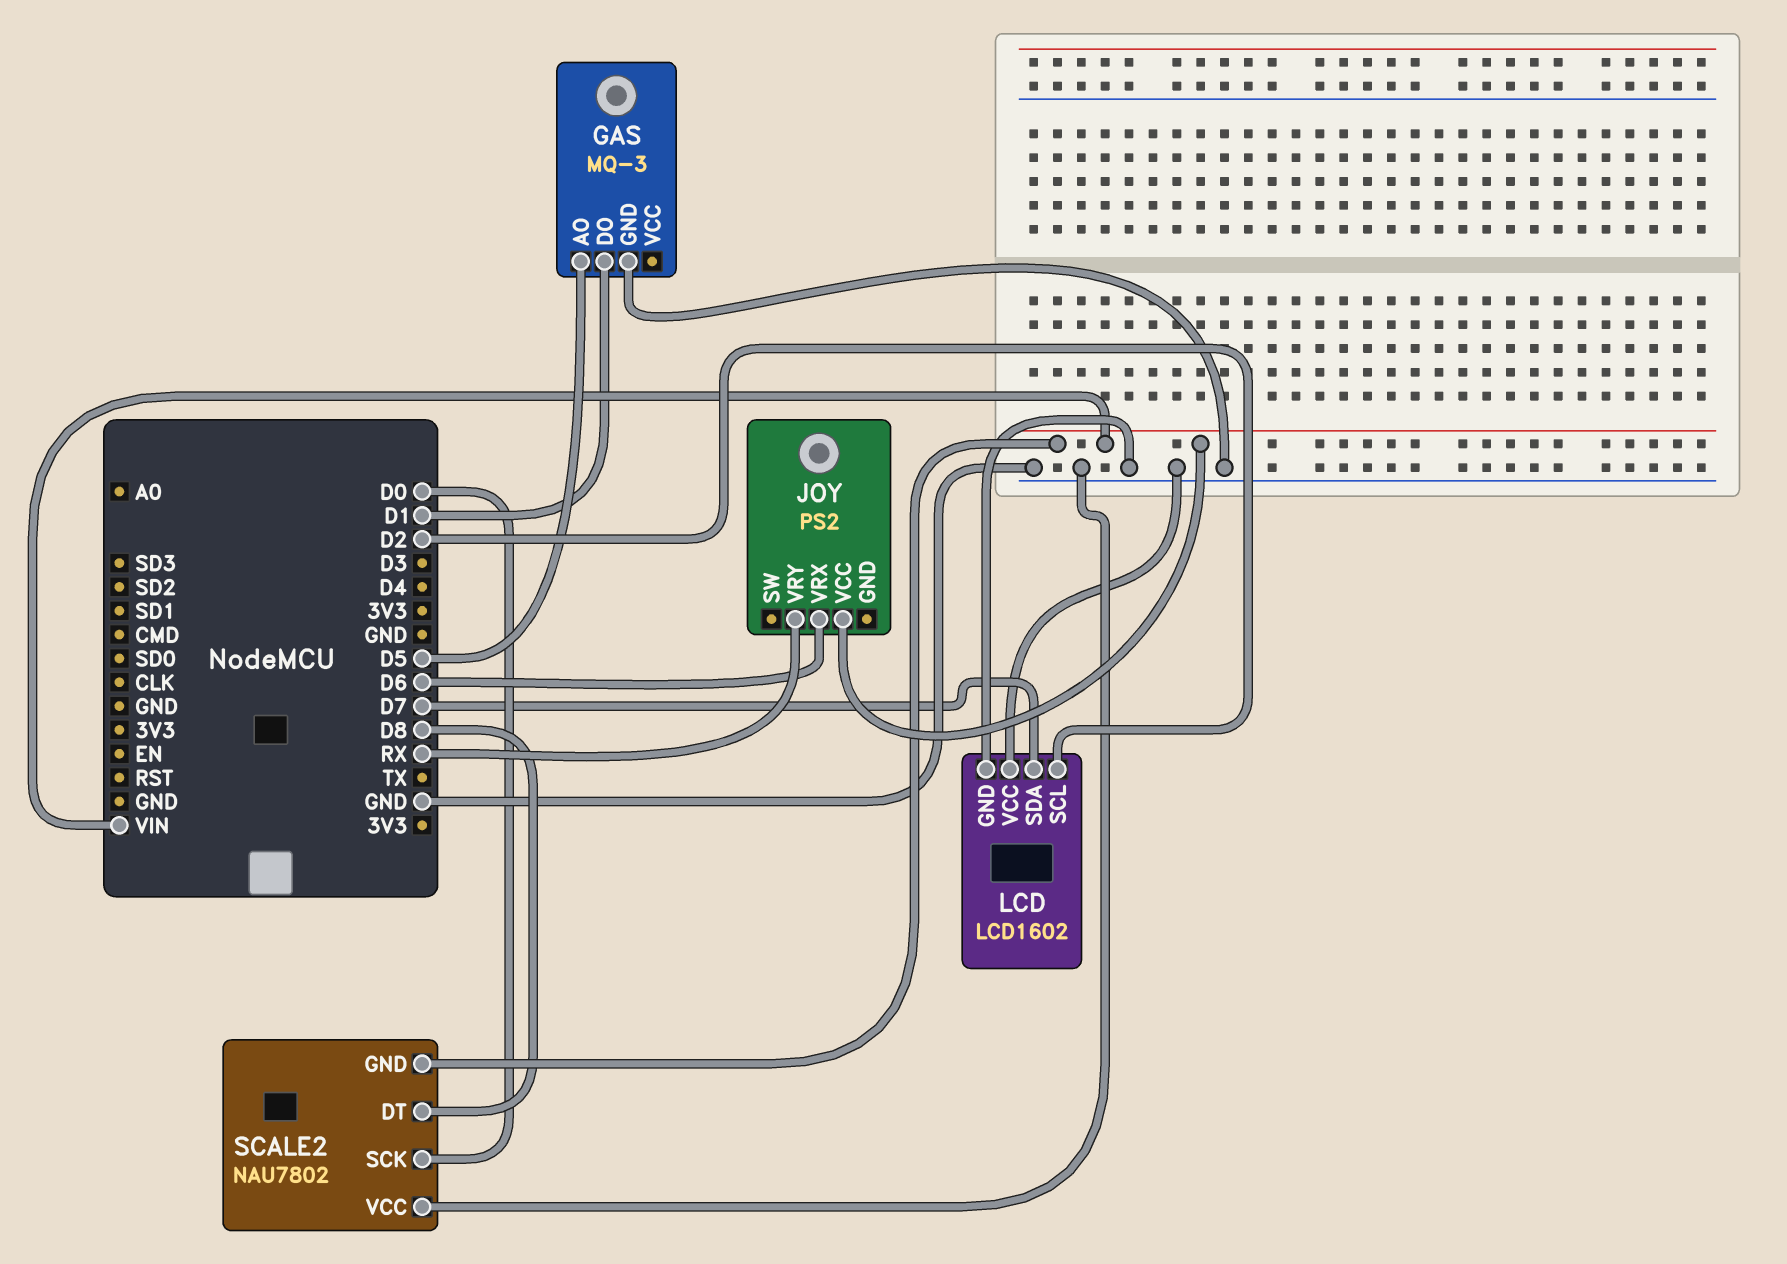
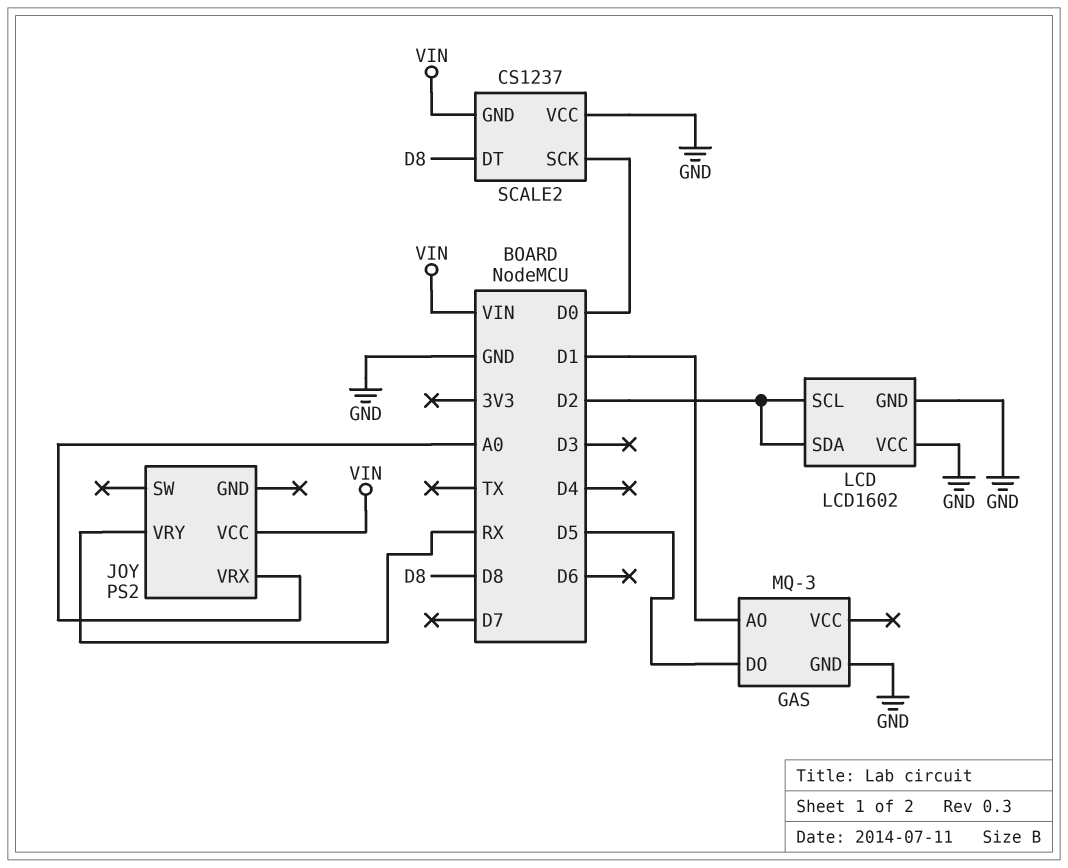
GAS pin AO: D5 -> D1
GAS pin DO: D1 -> D5
JOY pin VRX: D6 -> A0
LCD pin SDA: D7 -> D2
SCALE2: NAU7802 -> CS1237

